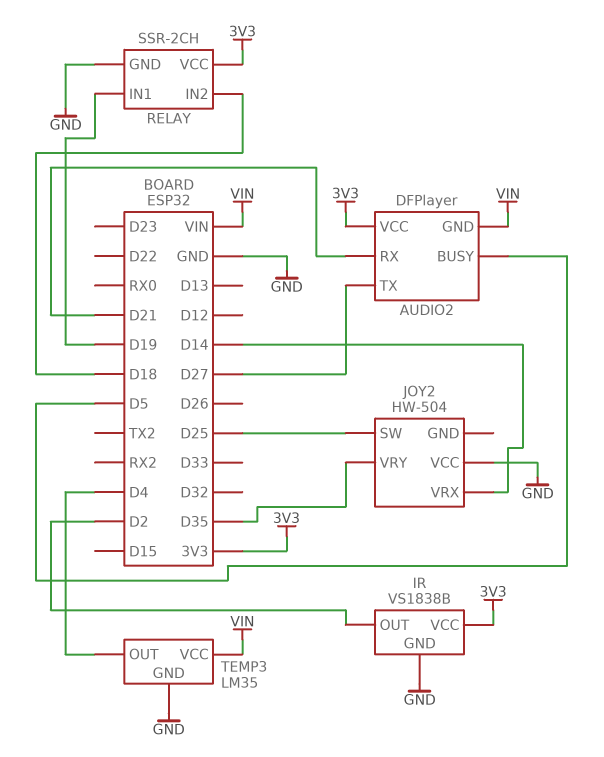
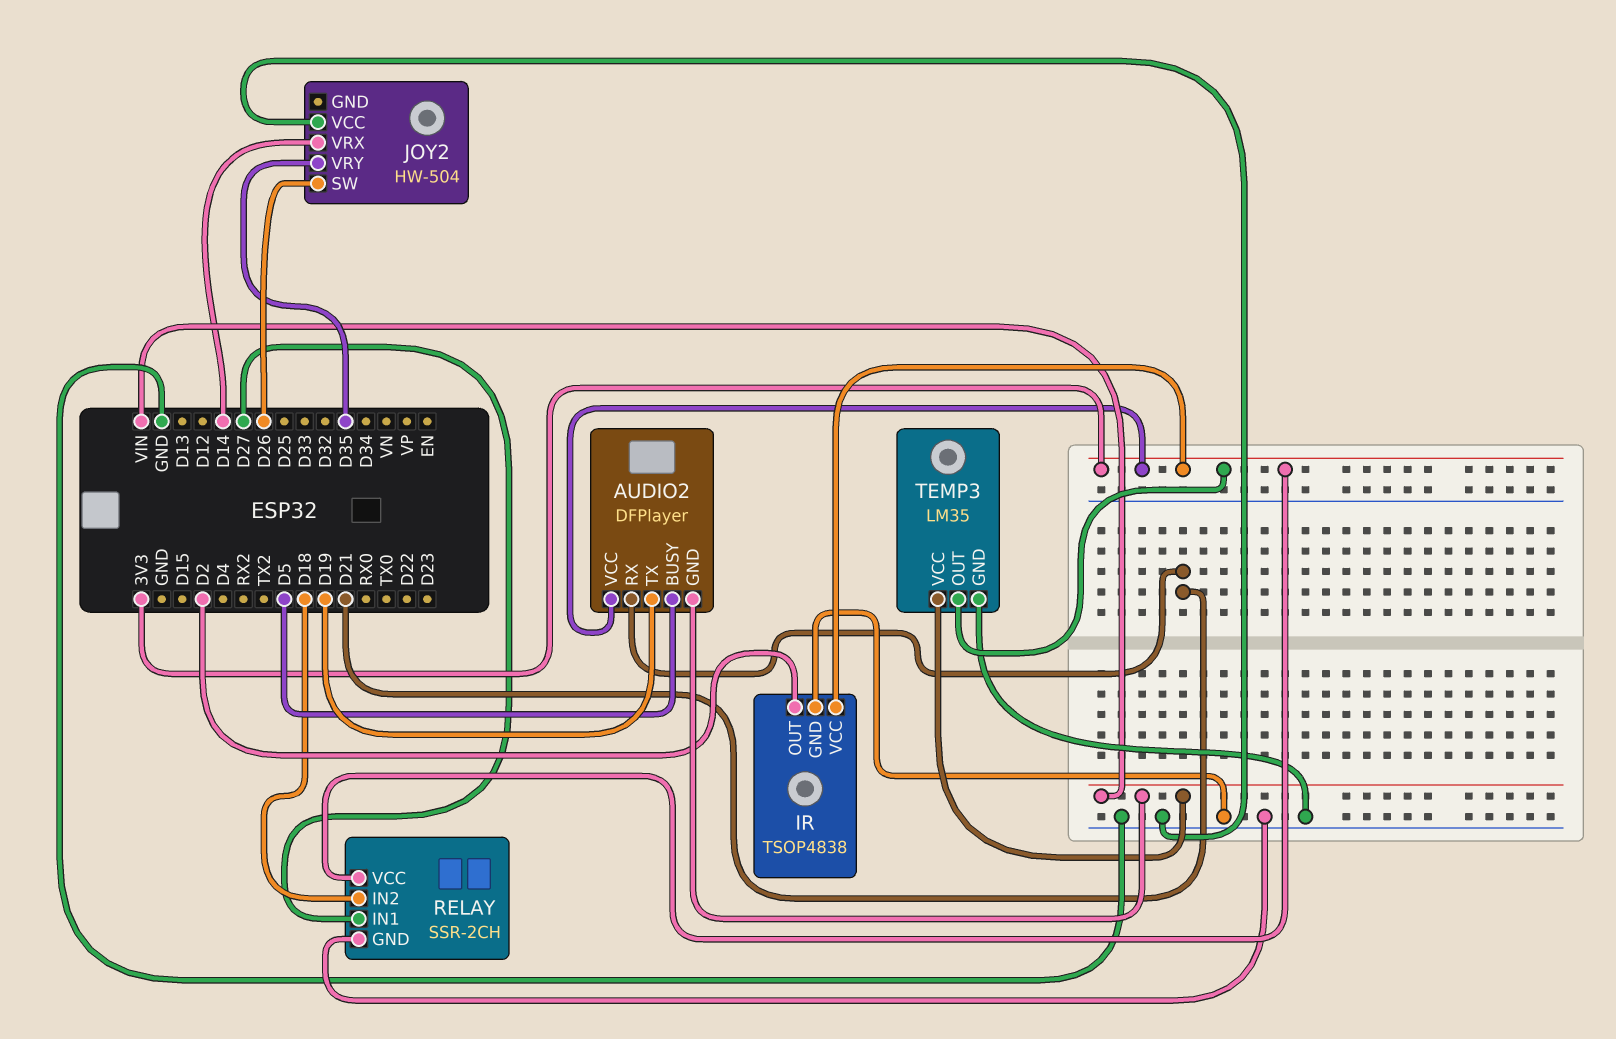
AUDIO2 pin TX: D27 -> D19
IR: VS1838B -> TSOP4838
JOY2 pin SW: D25 -> D26
RELAY pin IN1: D19 -> D27
TEMP3 pin OUT: D4 -> 3V3

